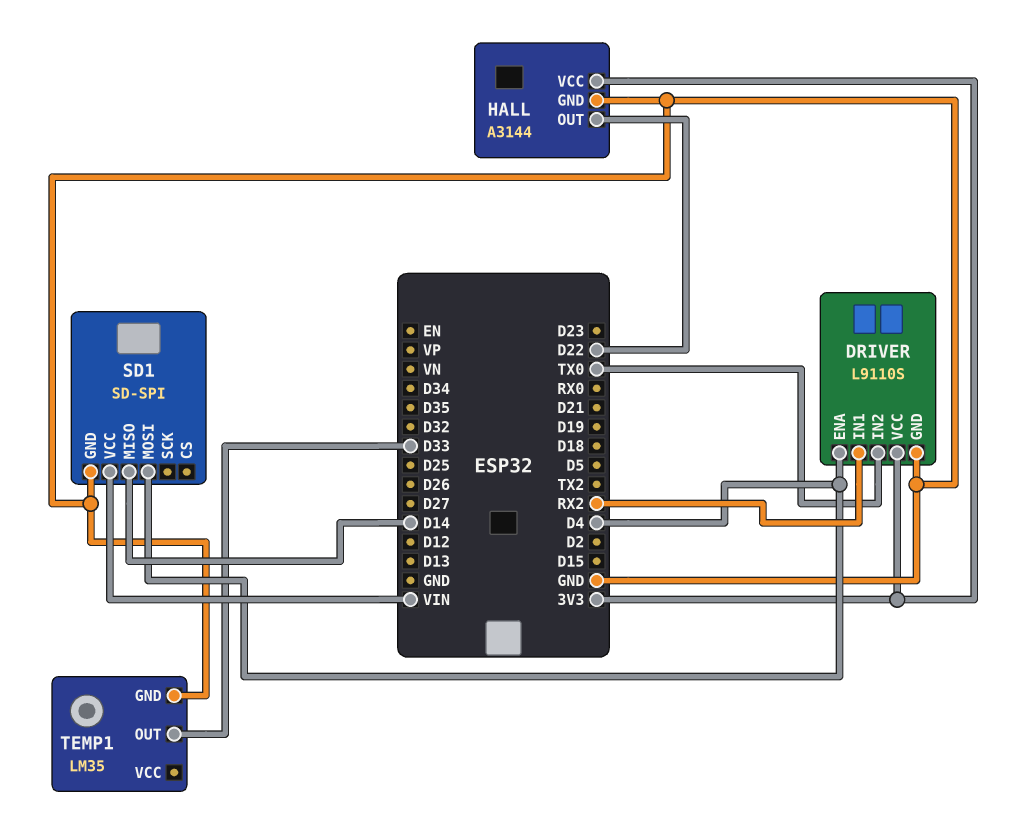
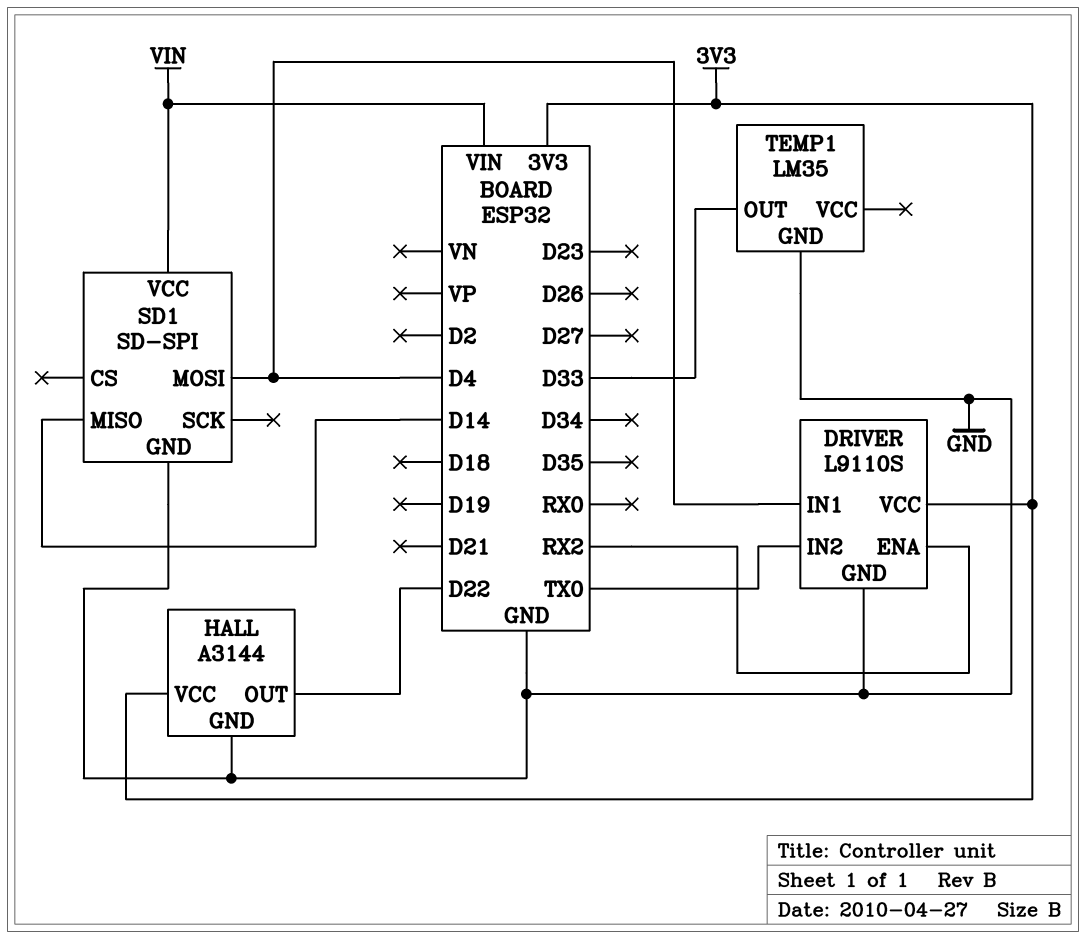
DRIVER pin ENA: D4 -> RX2
DRIVER pin IN1: RX2 -> D4

